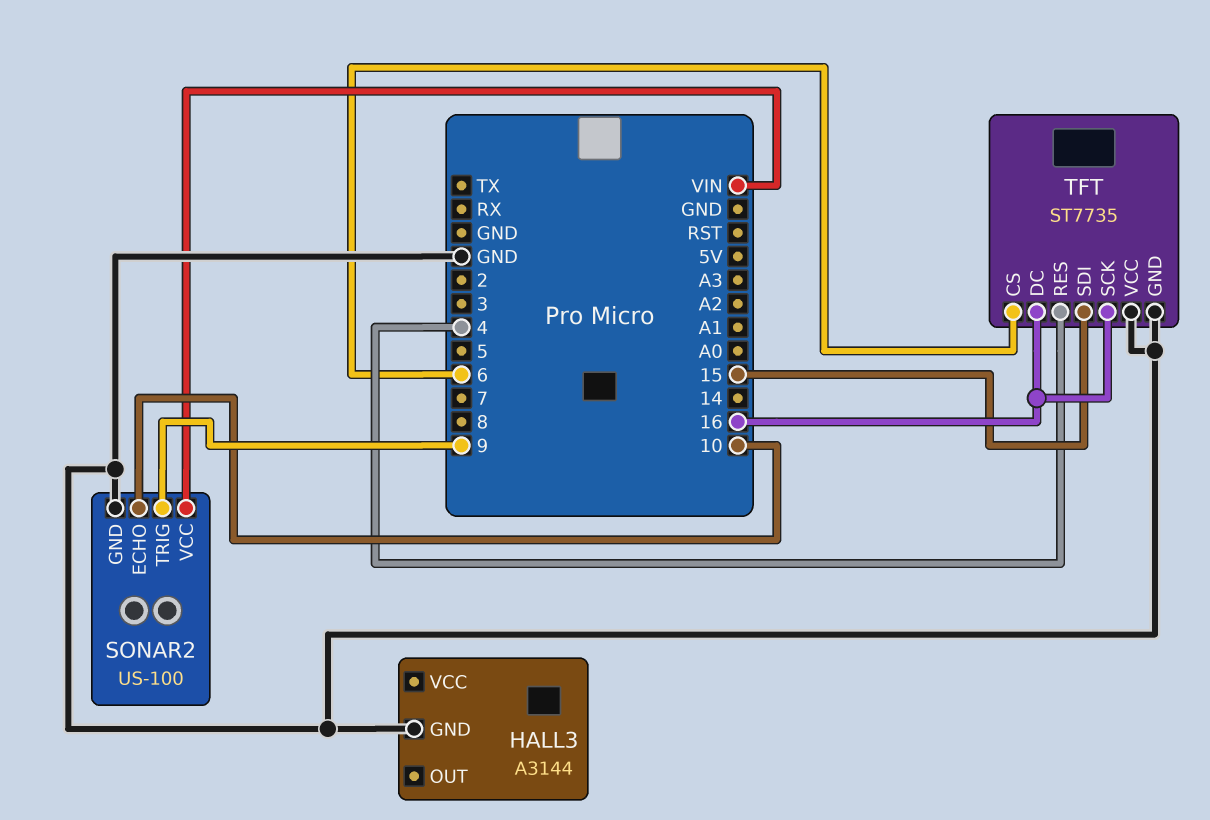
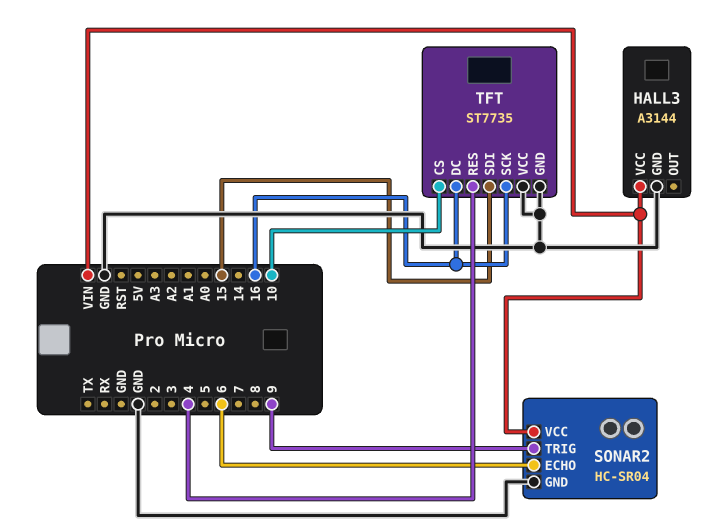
HALL3 pin VCC: none -> VIN
SONAR2: US-100 -> HC-SR04
SONAR2 pin ECHO: 10 -> 6
TFT pin CS: 6 -> 10

